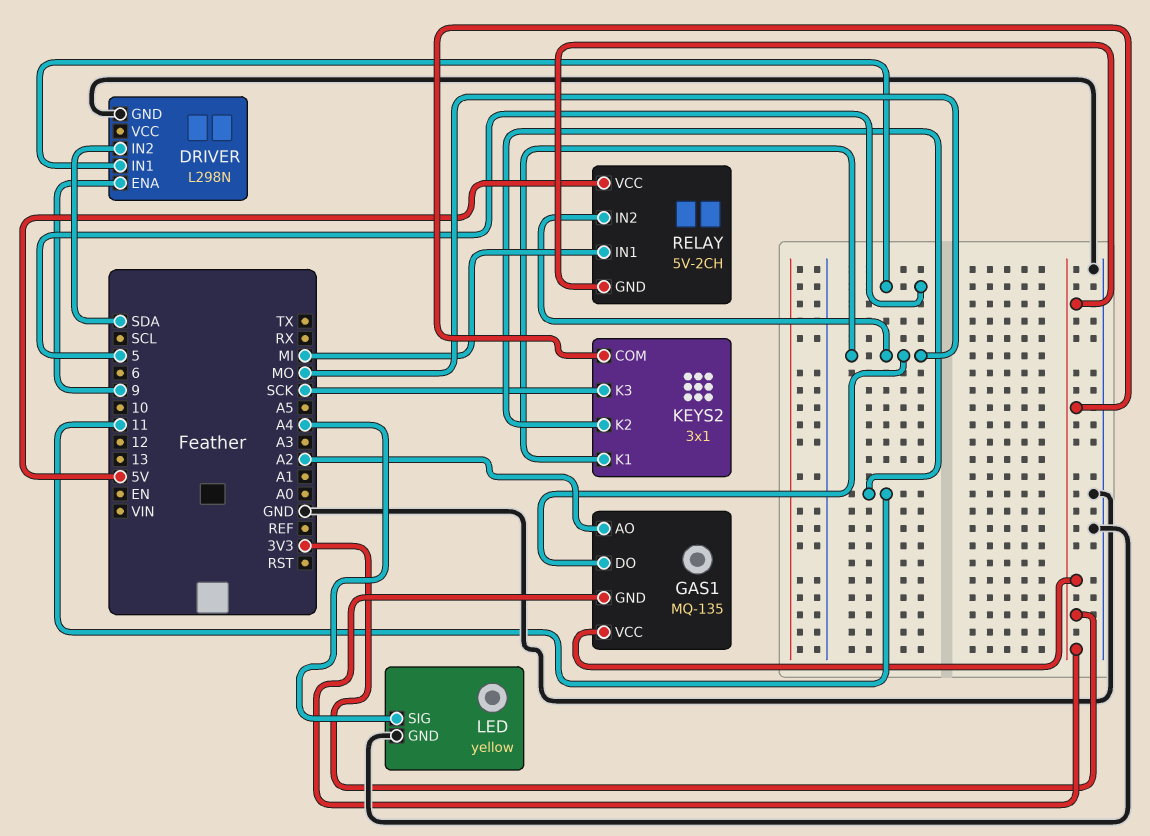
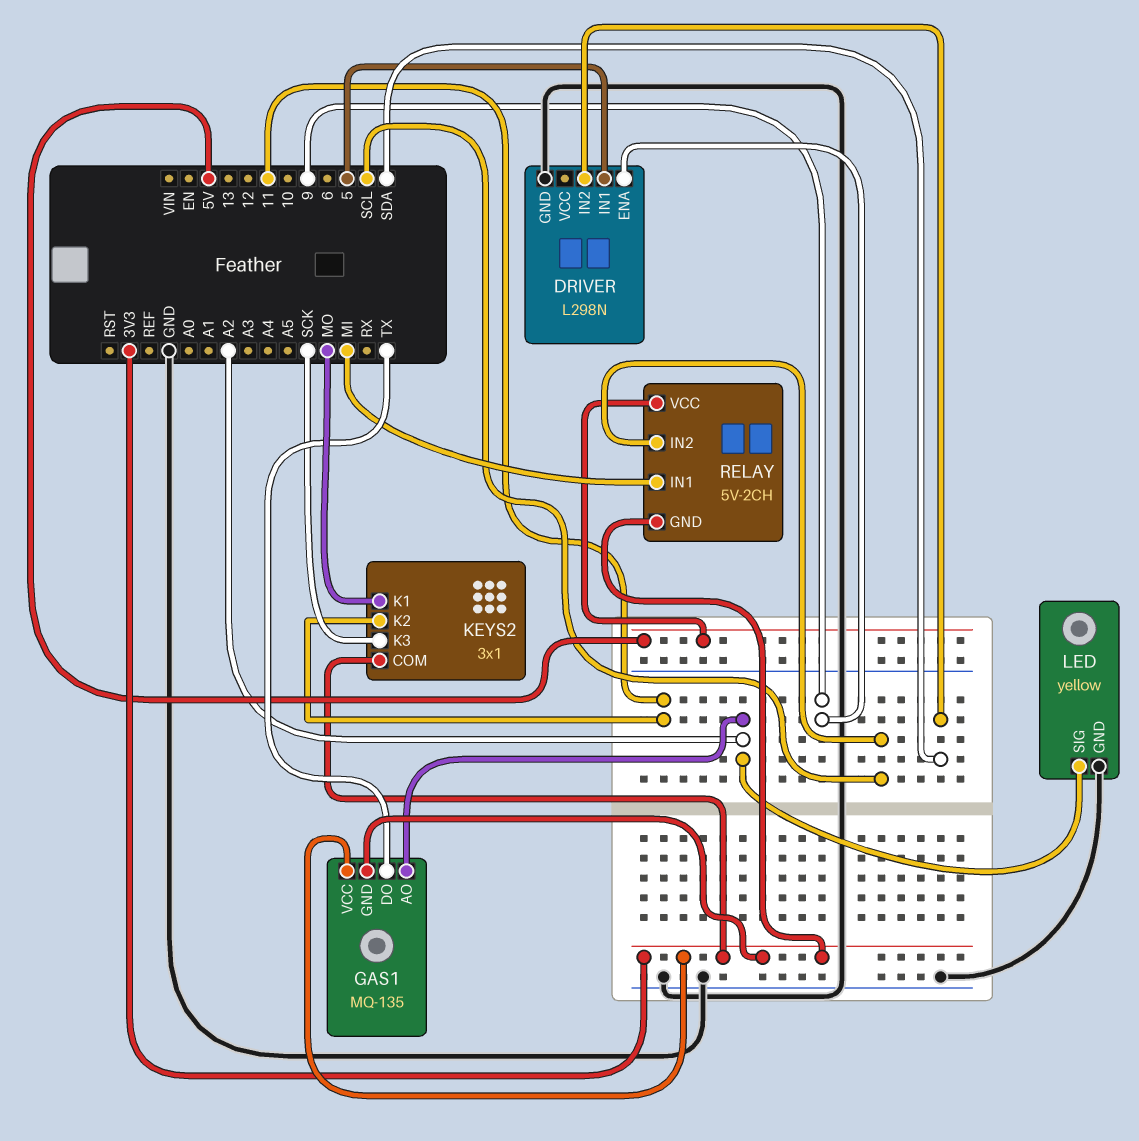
GAS1 pin DO: MO -> TX
LED pin SIG: A4 -> A2
RELAY pin IN2: MO -> SCL

